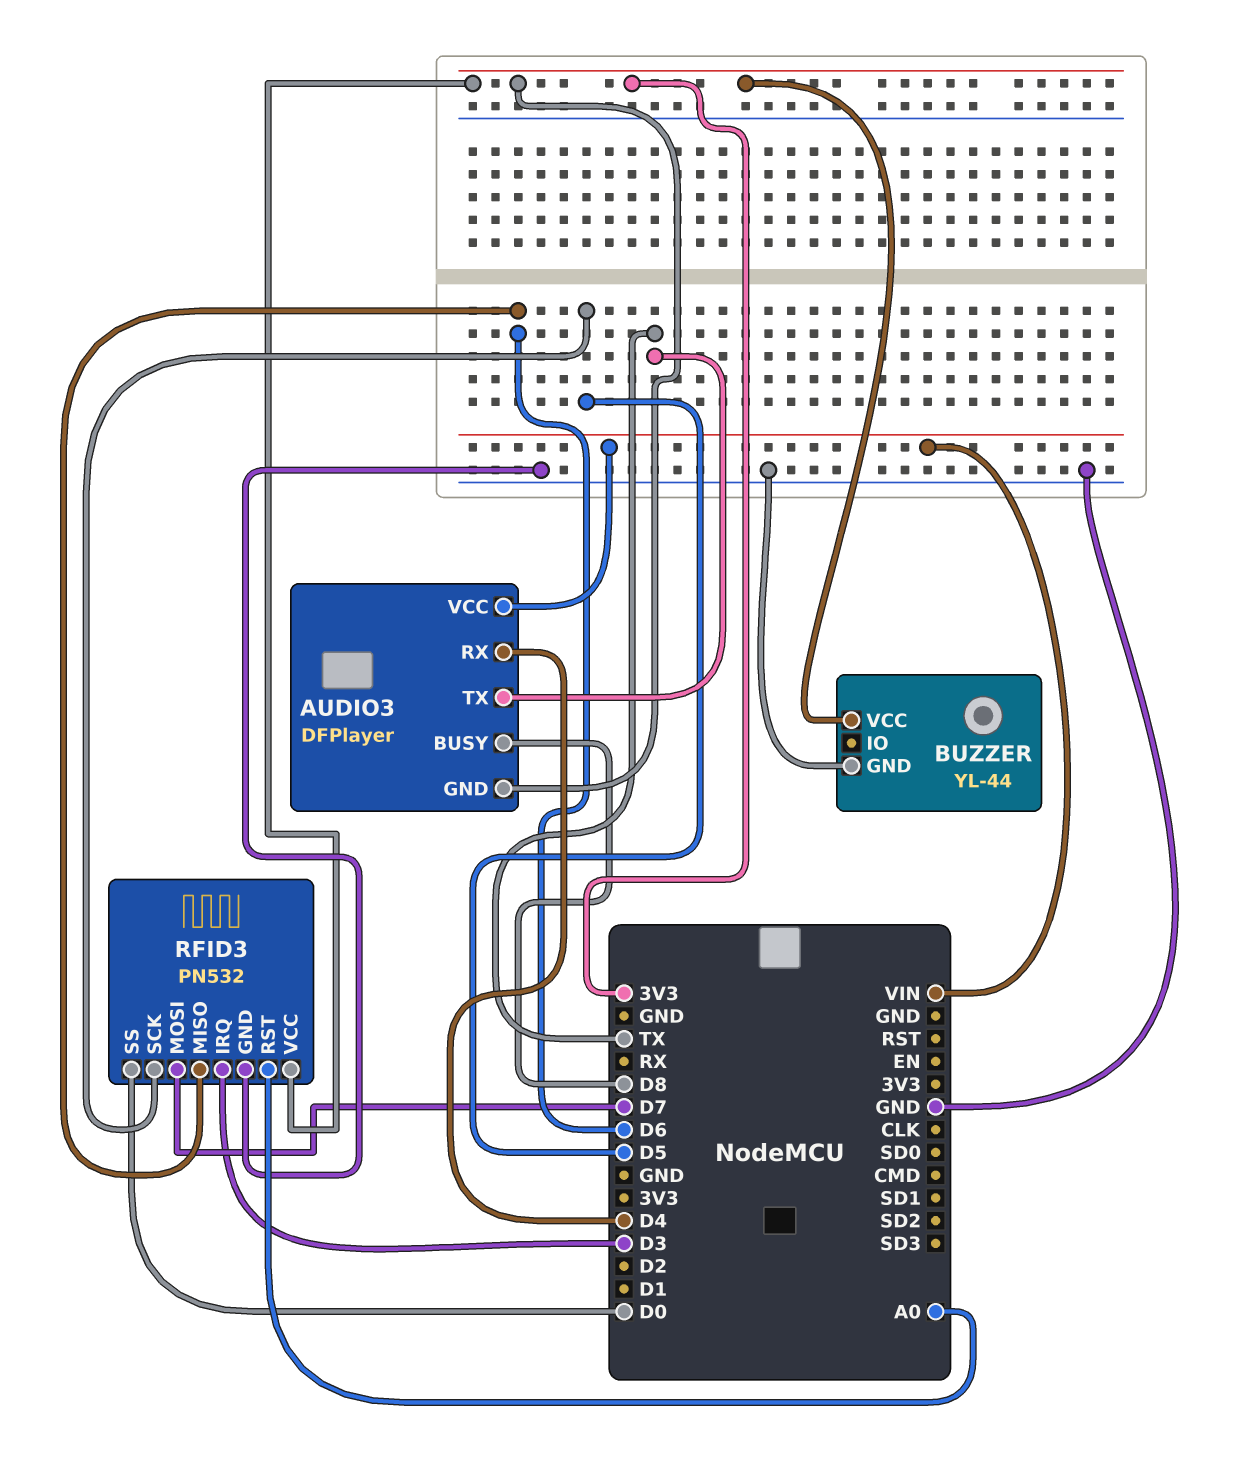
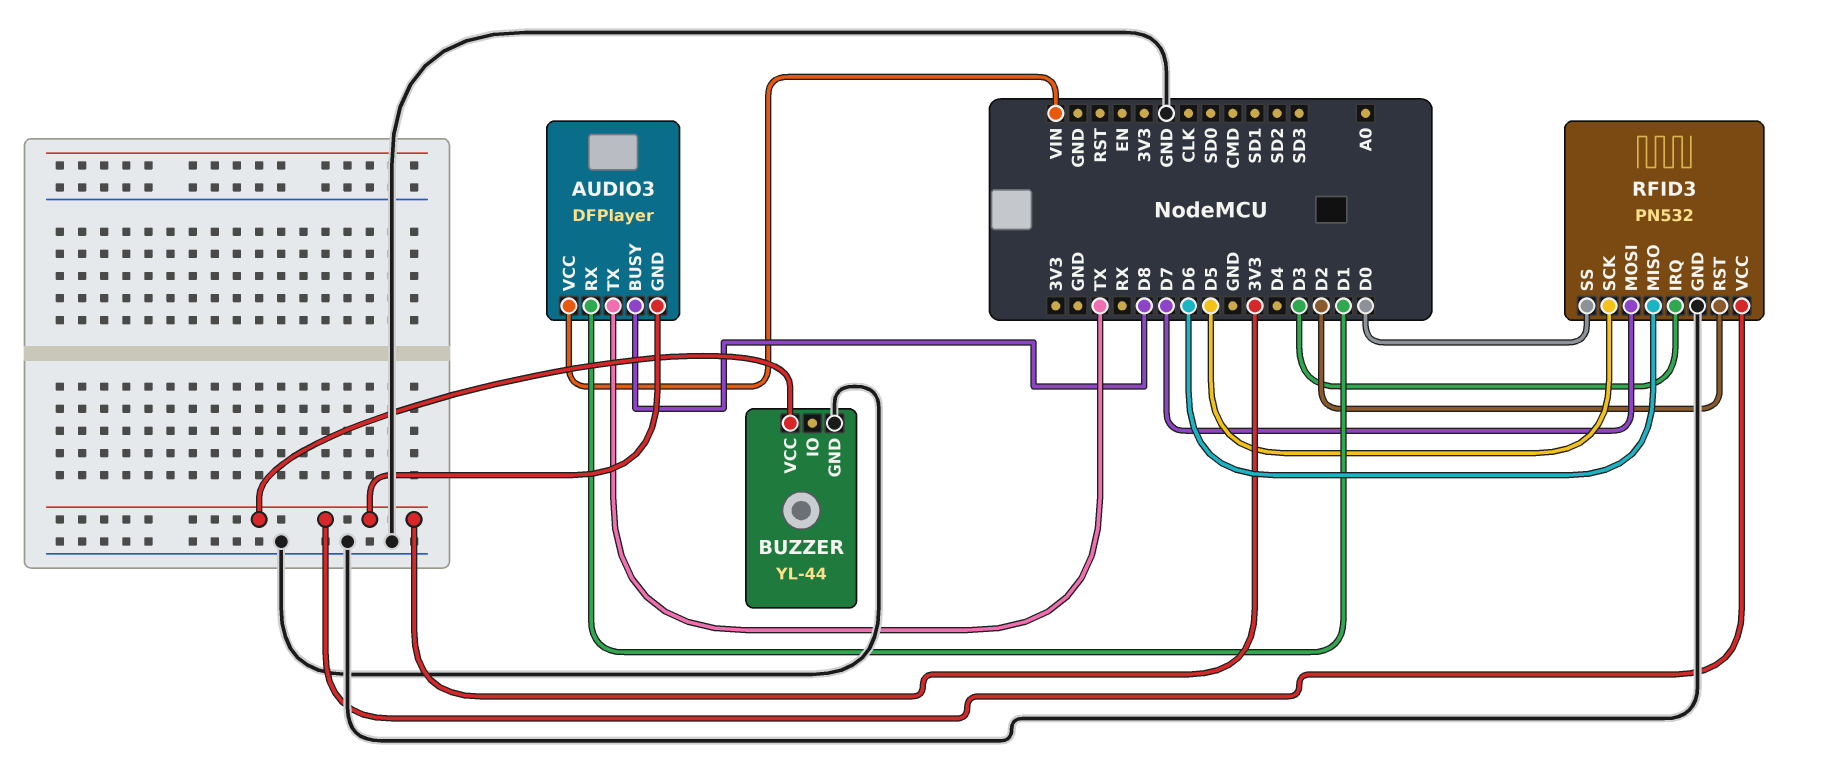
AUDIO3 pin RX: D4 -> D1
RFID3 pin RST: A0 -> D2

